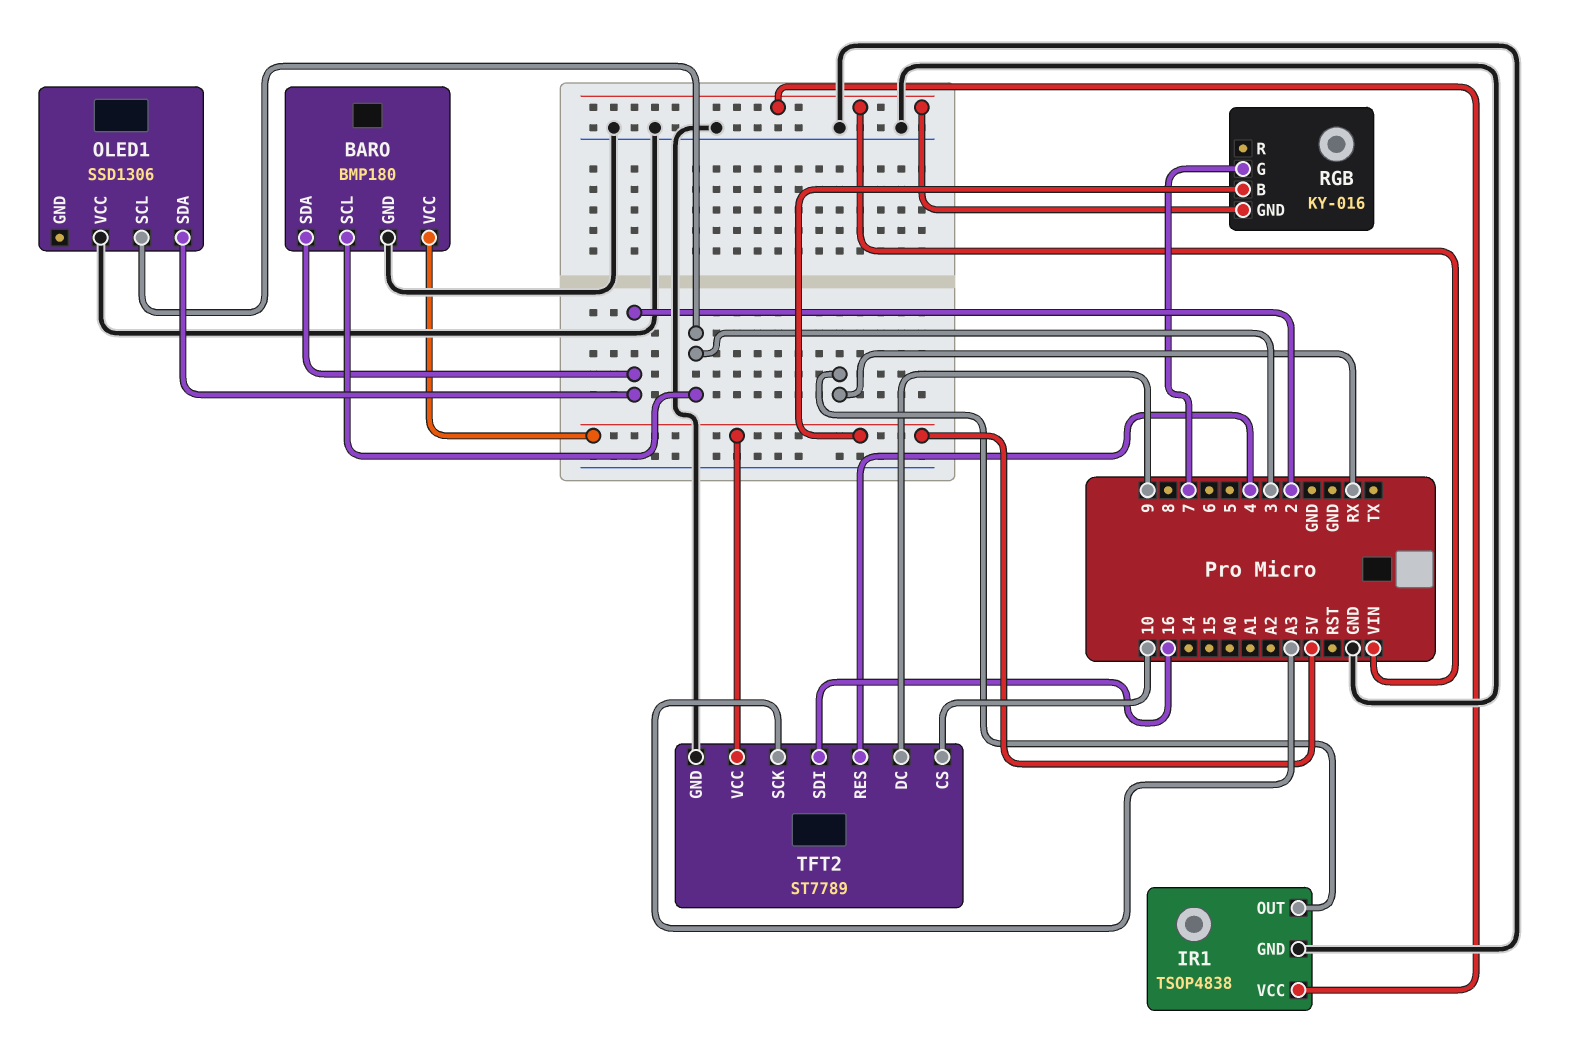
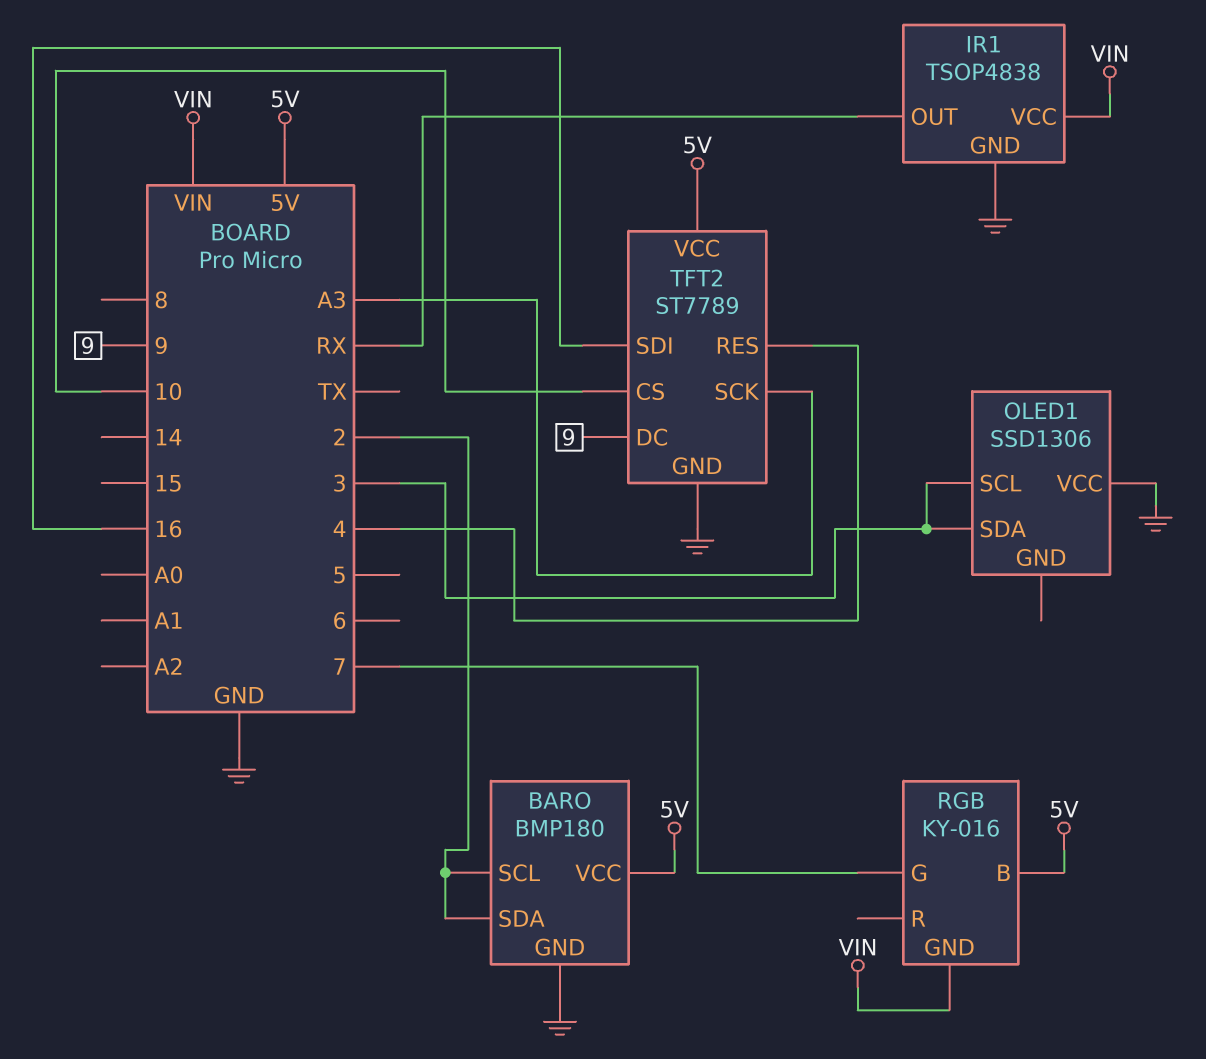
BARO pin SCL: 3 -> 2
OLED1 pin SDA: 2 -> 3

